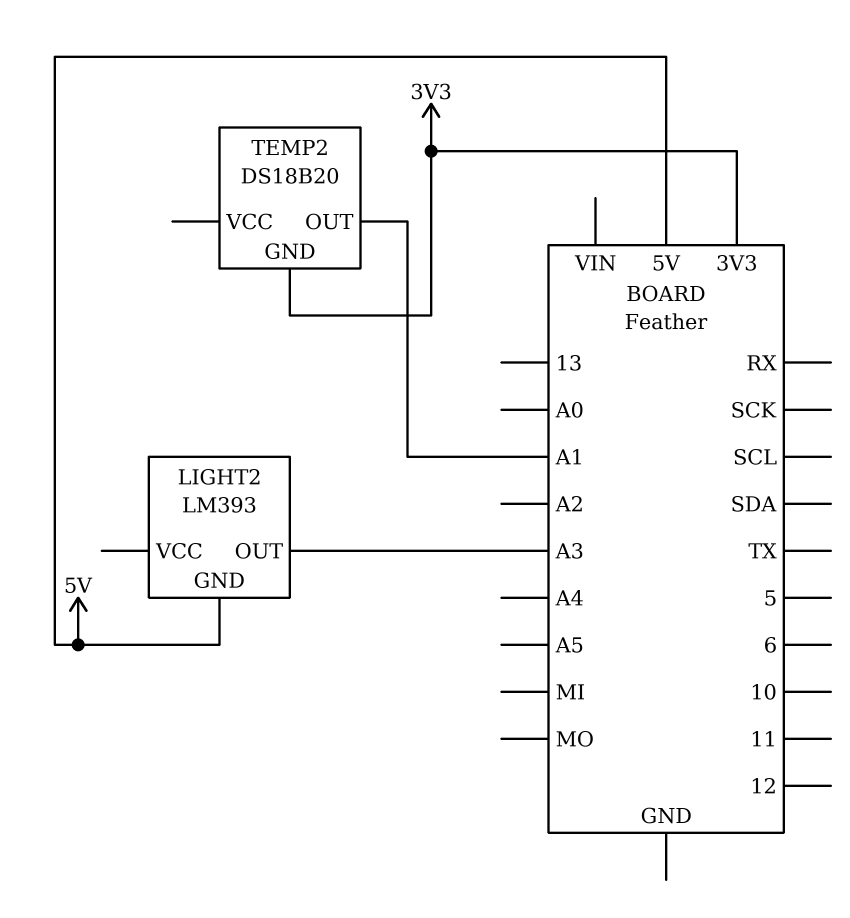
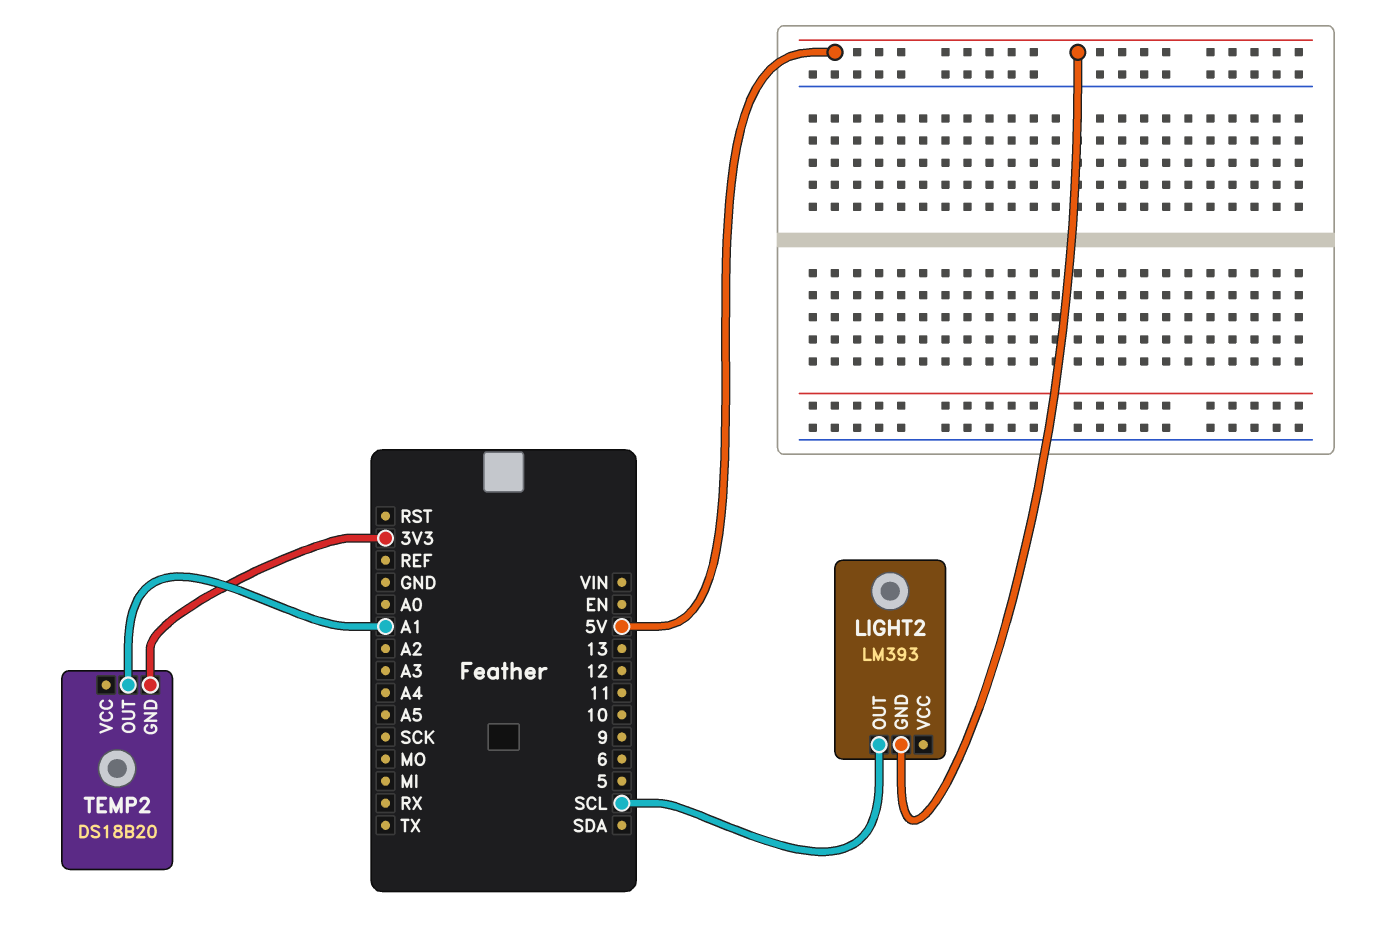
LIGHT2 pin OUT: A3 -> SCL

